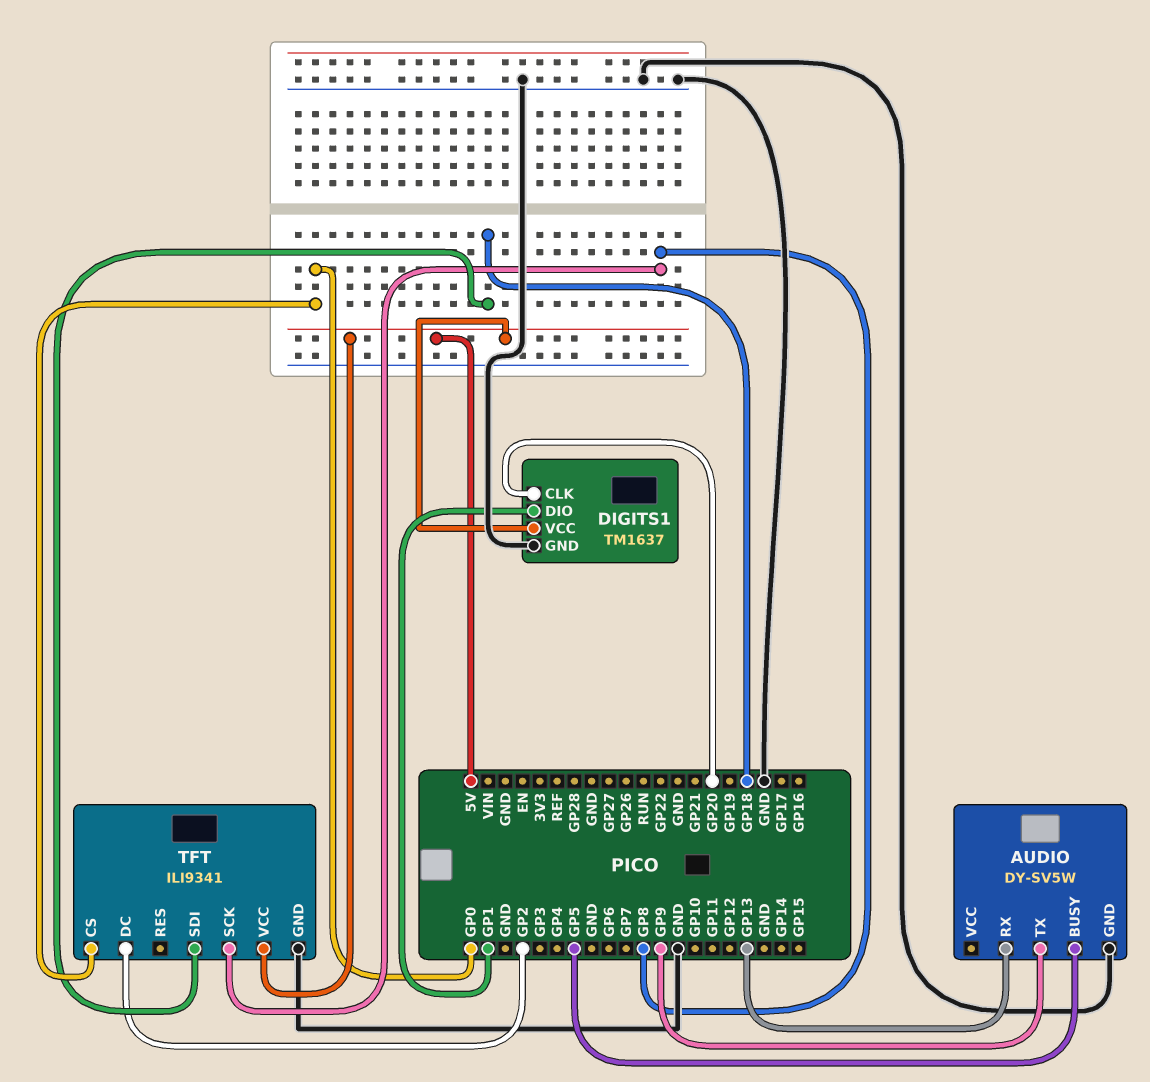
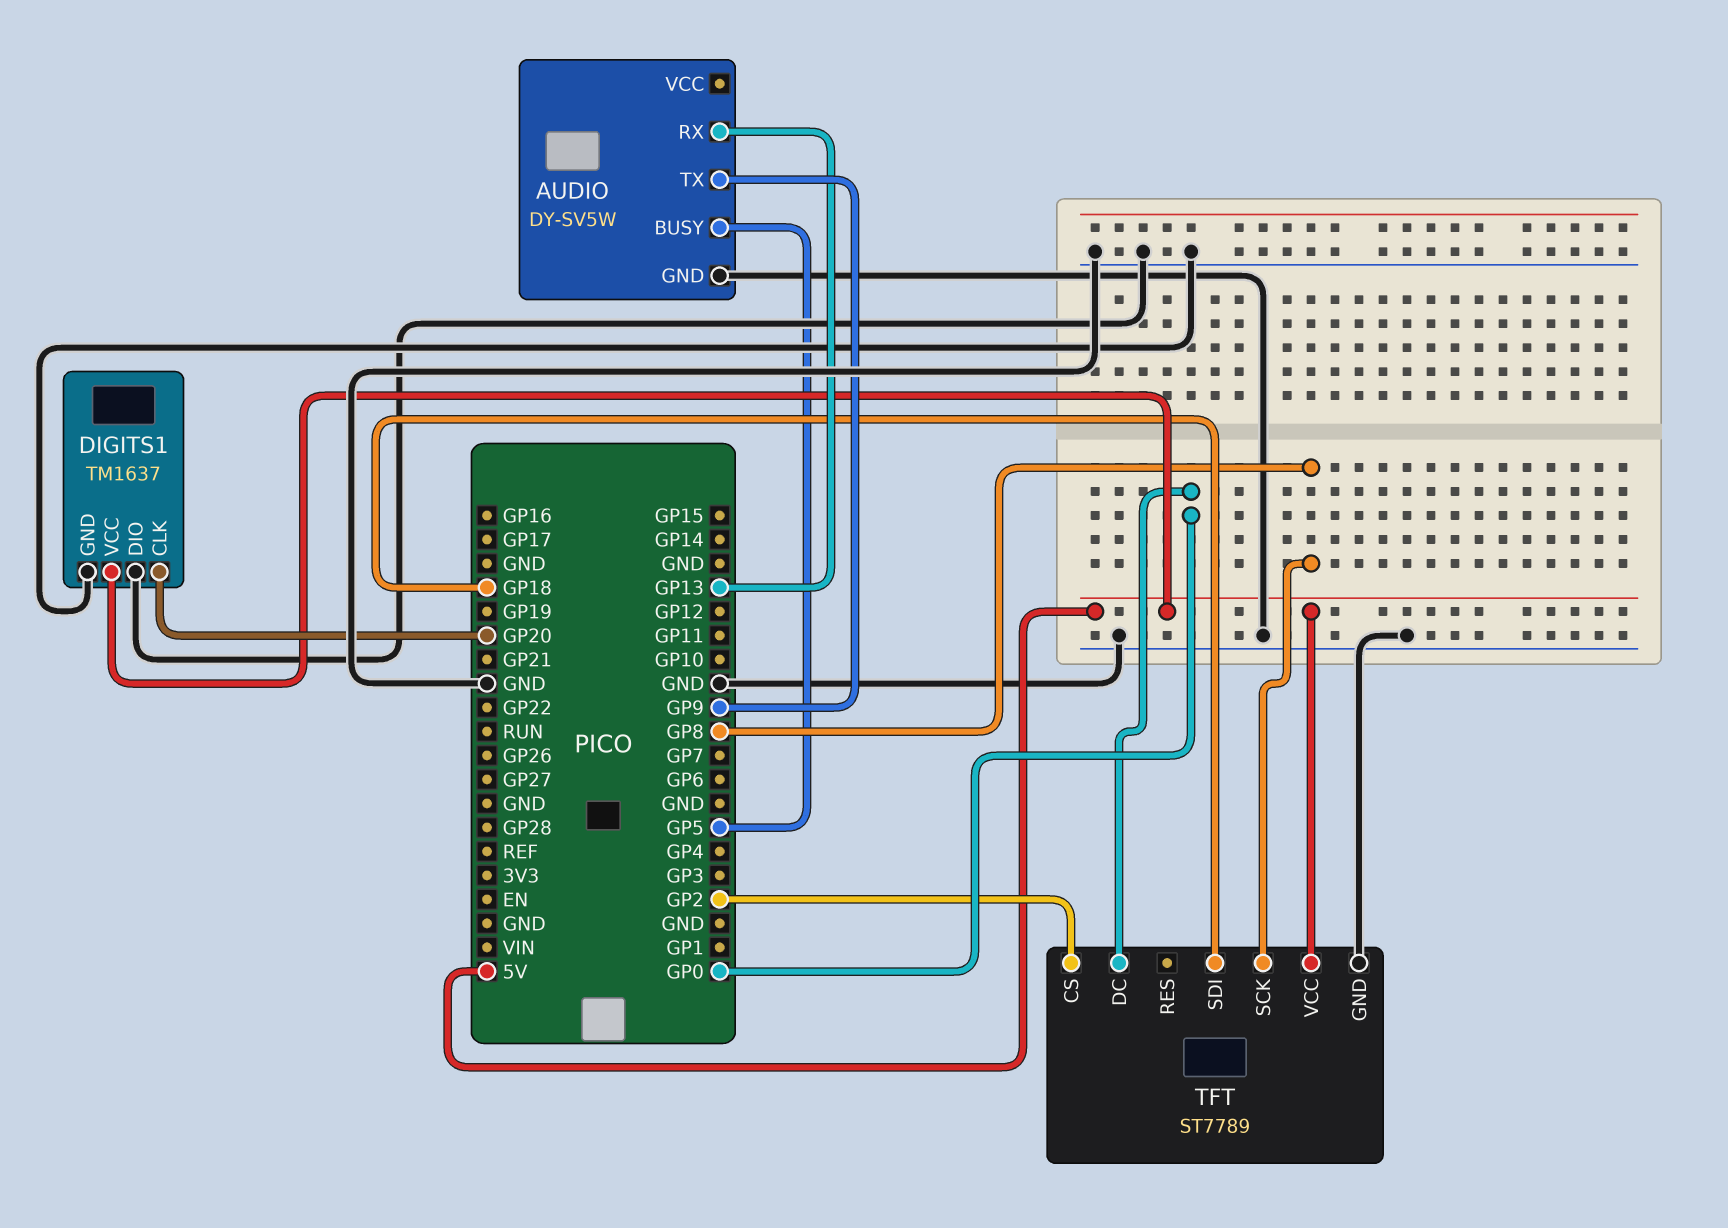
DIGITS1 pin DIO: GP1 -> GND
TFT: ILI9341 -> ST7789
TFT pin CS: GP0 -> GP2
TFT pin DC: GP2 -> GP0

